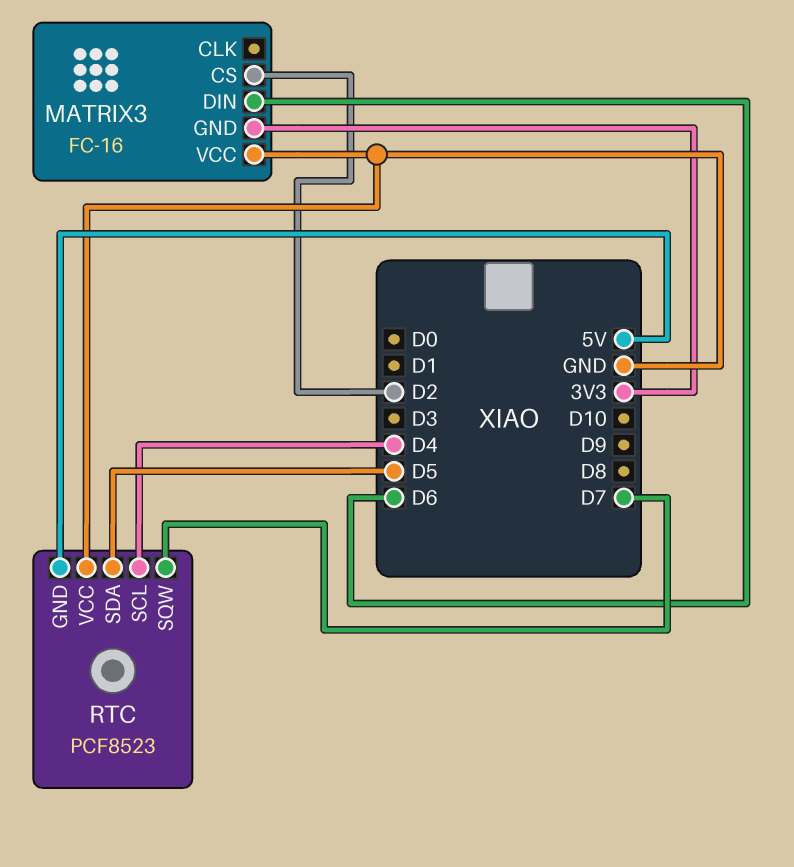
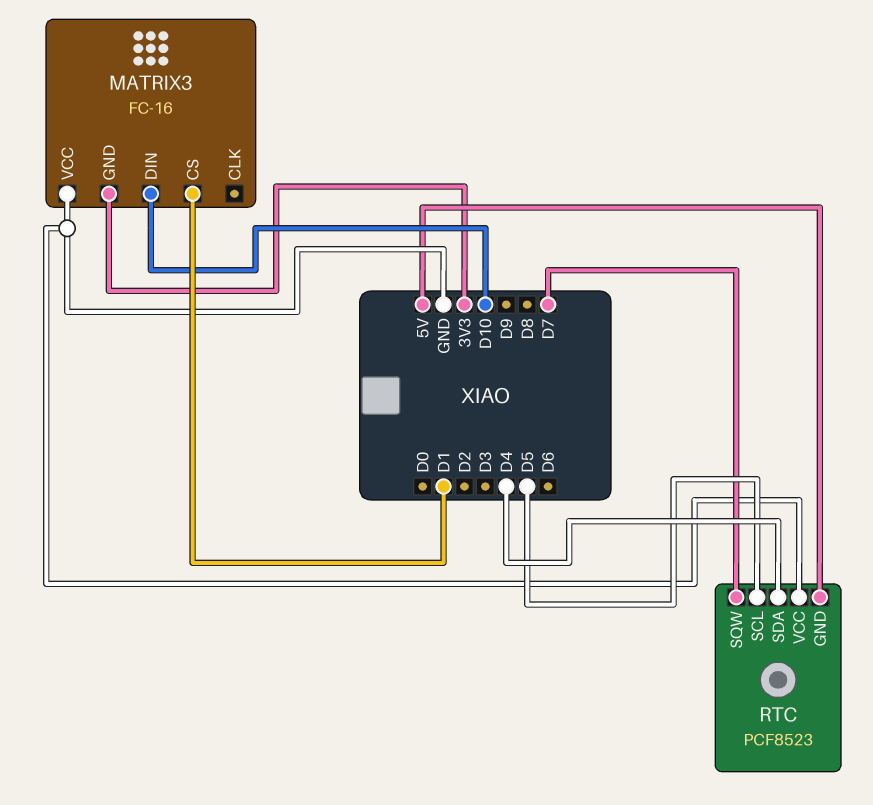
MATRIX3 pin CS: D2 -> D1
MATRIX3 pin DIN: D6 -> D10
RTC pin SCL: D4 -> D5
RTC pin SDA: D5 -> D4

